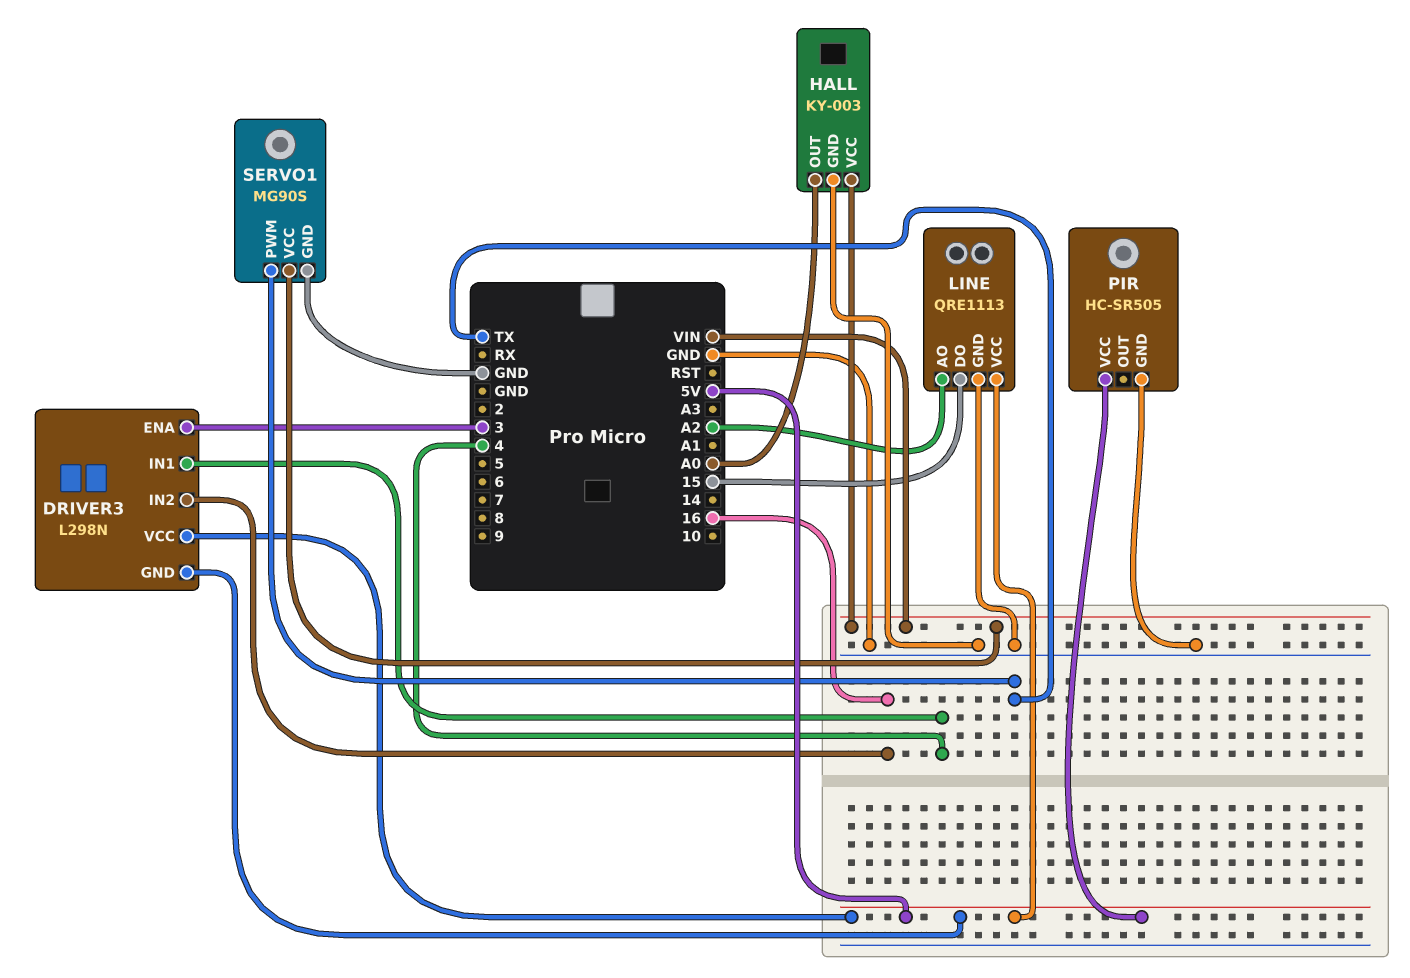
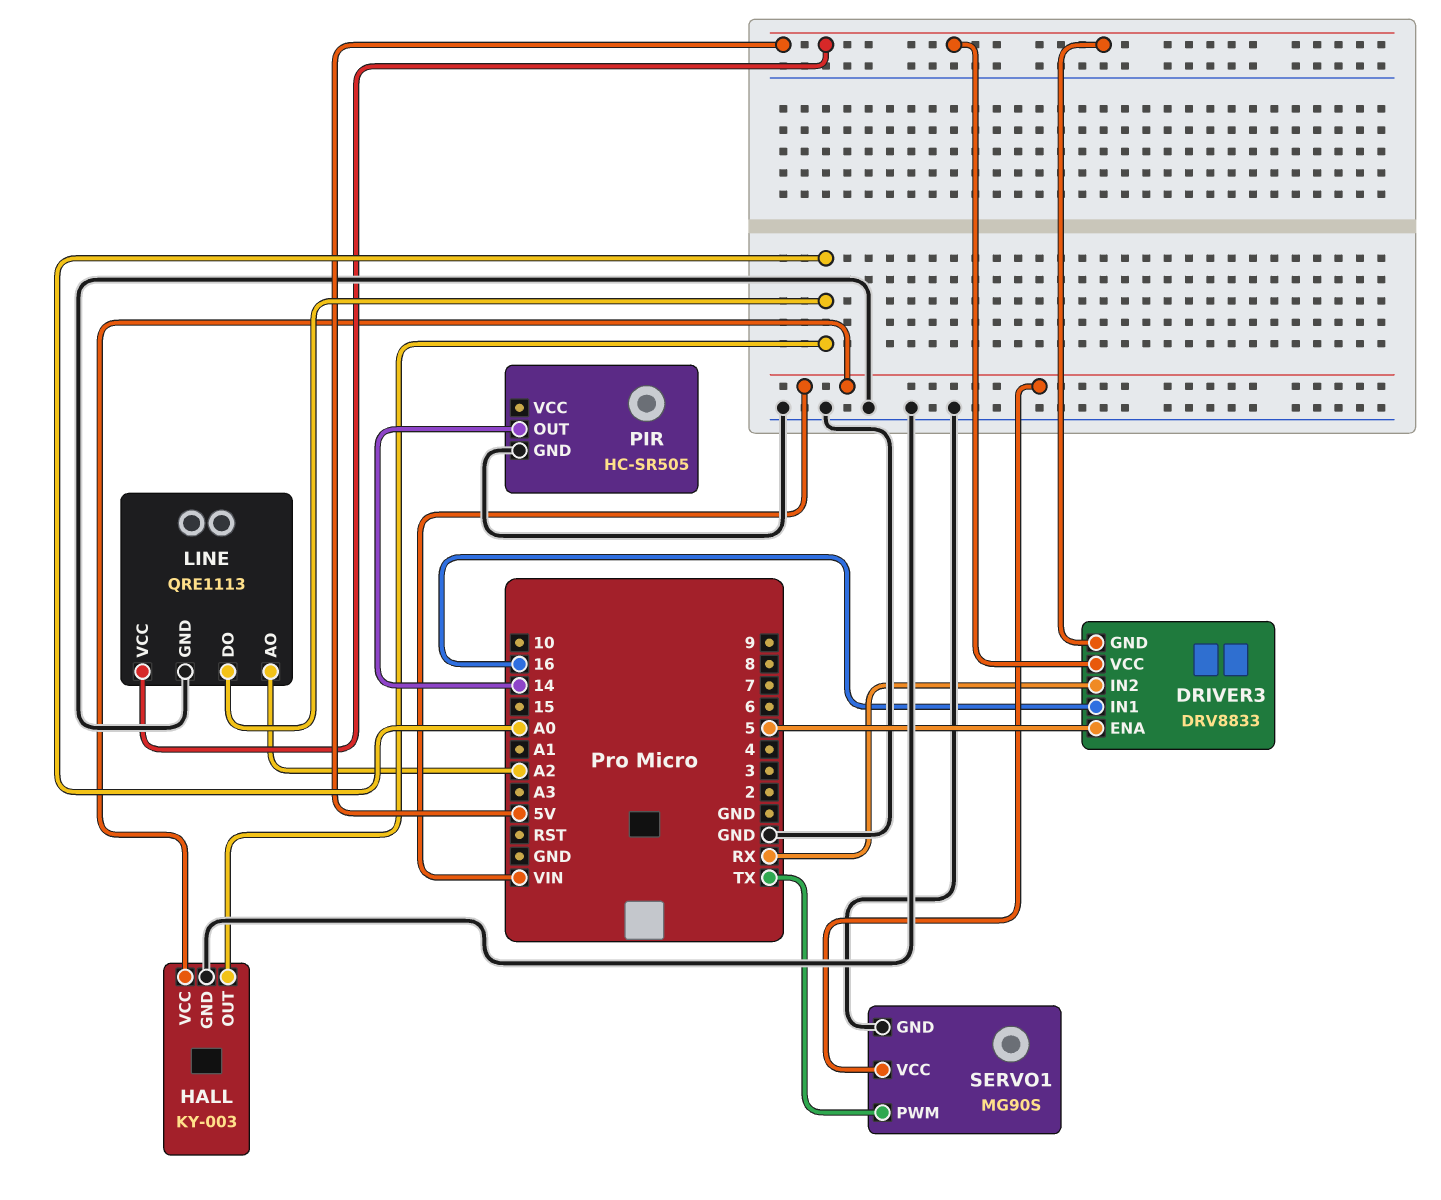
DRIVER3: L298N -> DRV8833
DRIVER3 pin ENA: 3 -> 5
DRIVER3 pin IN1: 4 -> 16
DRIVER3 pin IN2: 16 -> RX
LINE pin DO: 15 -> A0
PIR pin OUT: none -> 14
PIR pin VCC: 5V -> none

